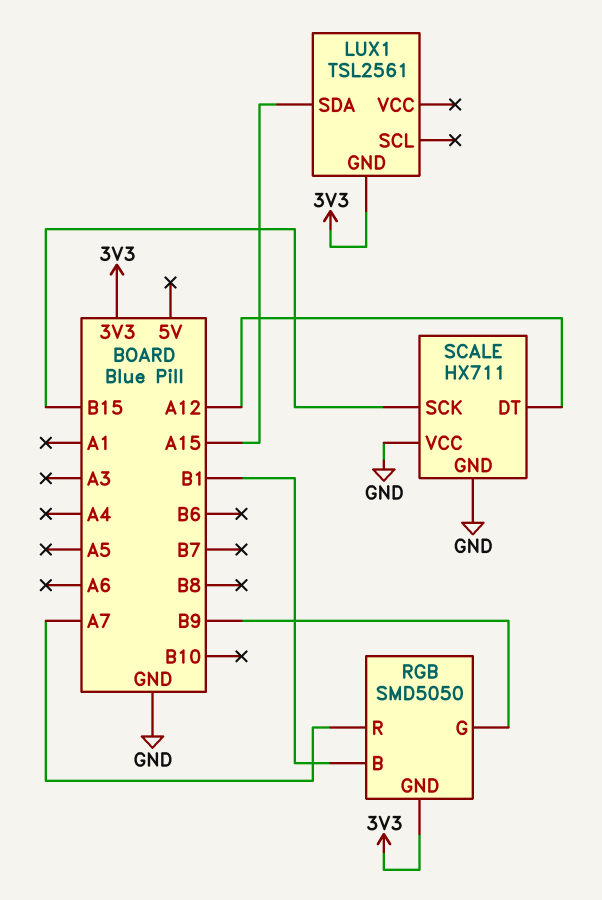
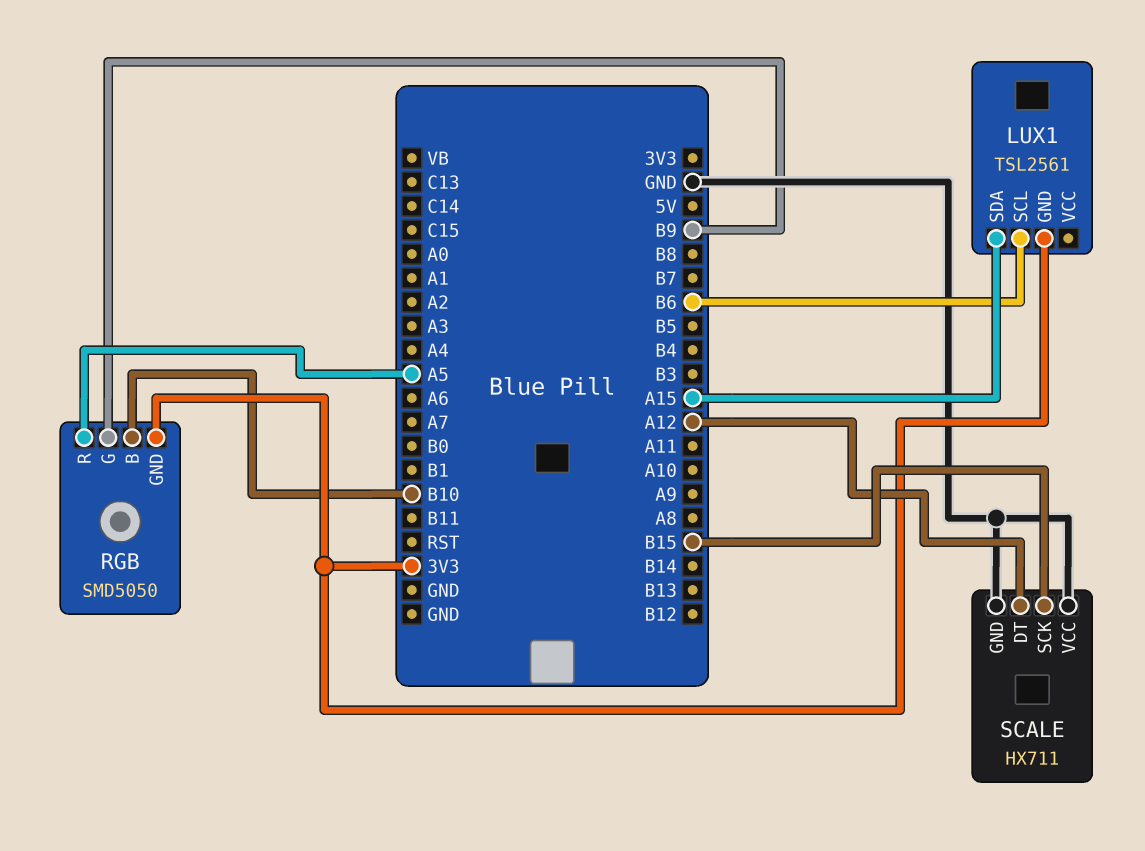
LUX1 pin SCL: none -> B6
RGB pin B: B1 -> B10
RGB pin R: A7 -> A5

